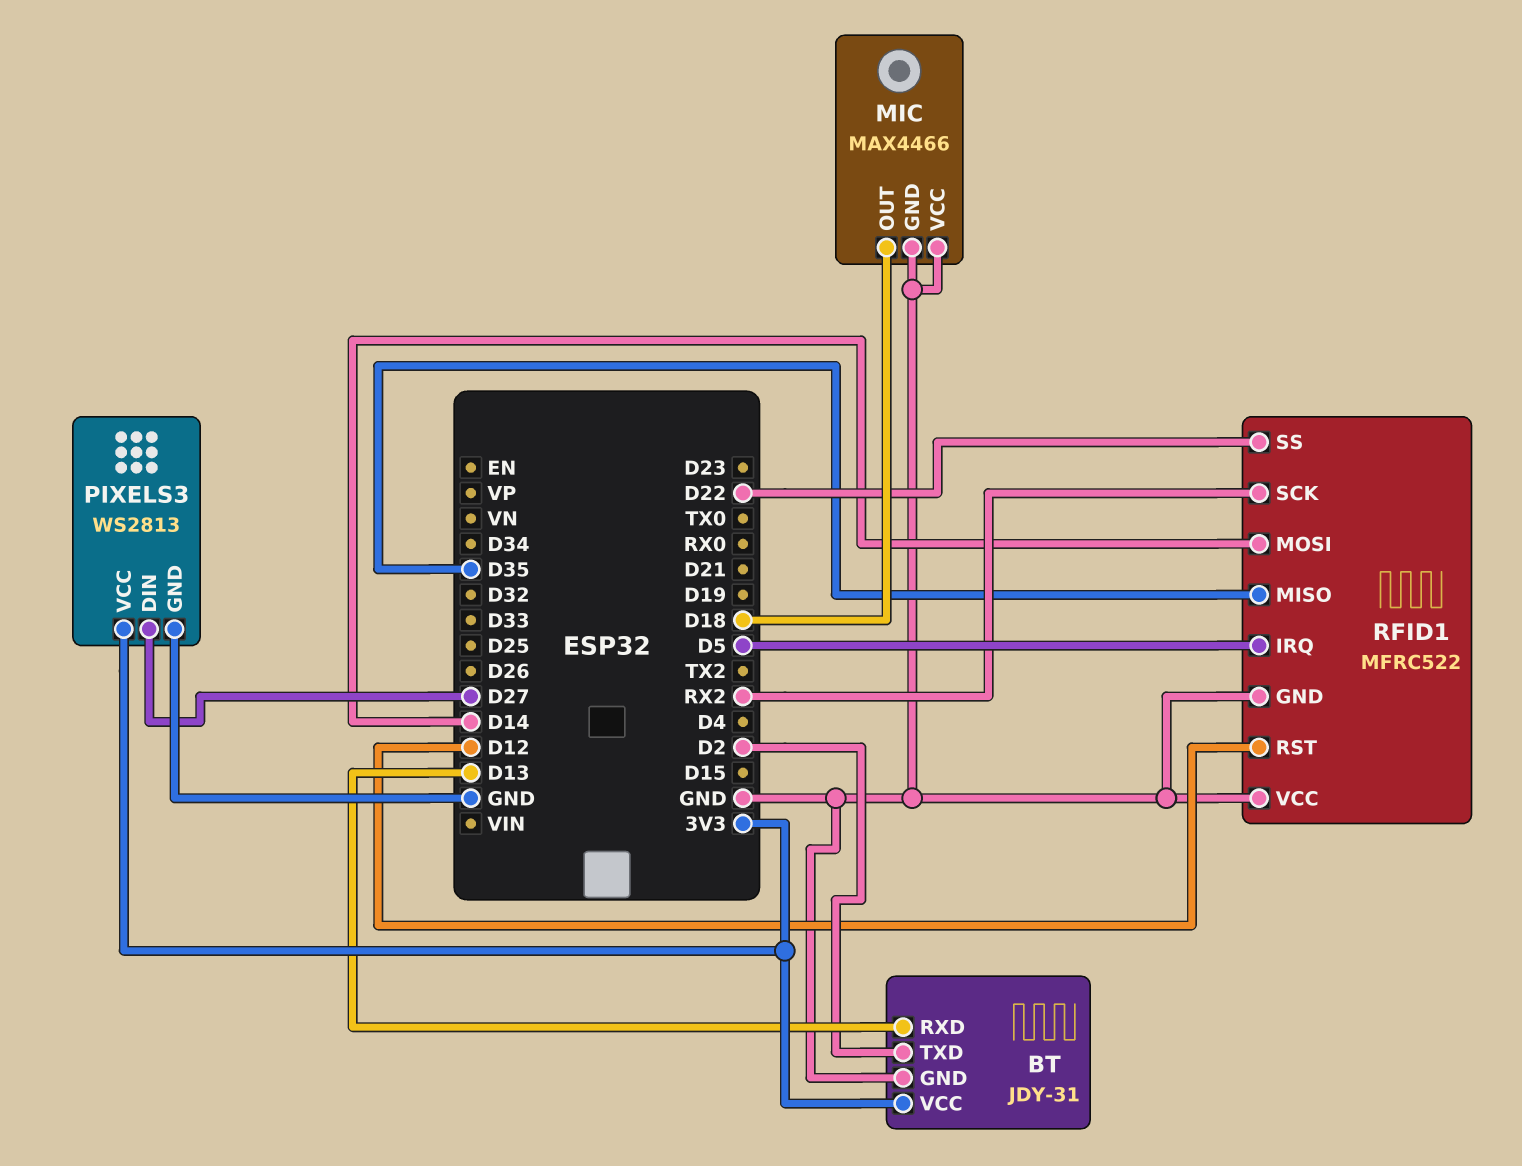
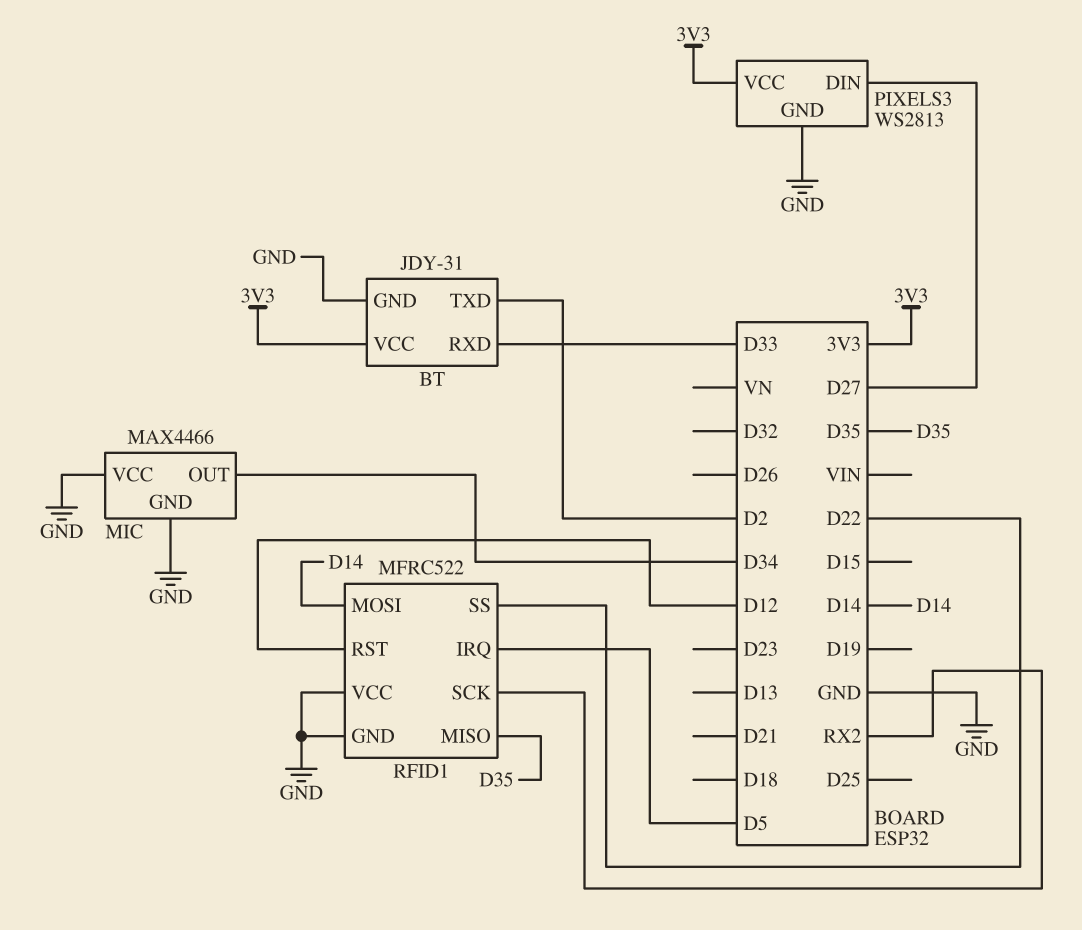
BT pin RXD: D13 -> D33
MIC pin OUT: D18 -> D34

